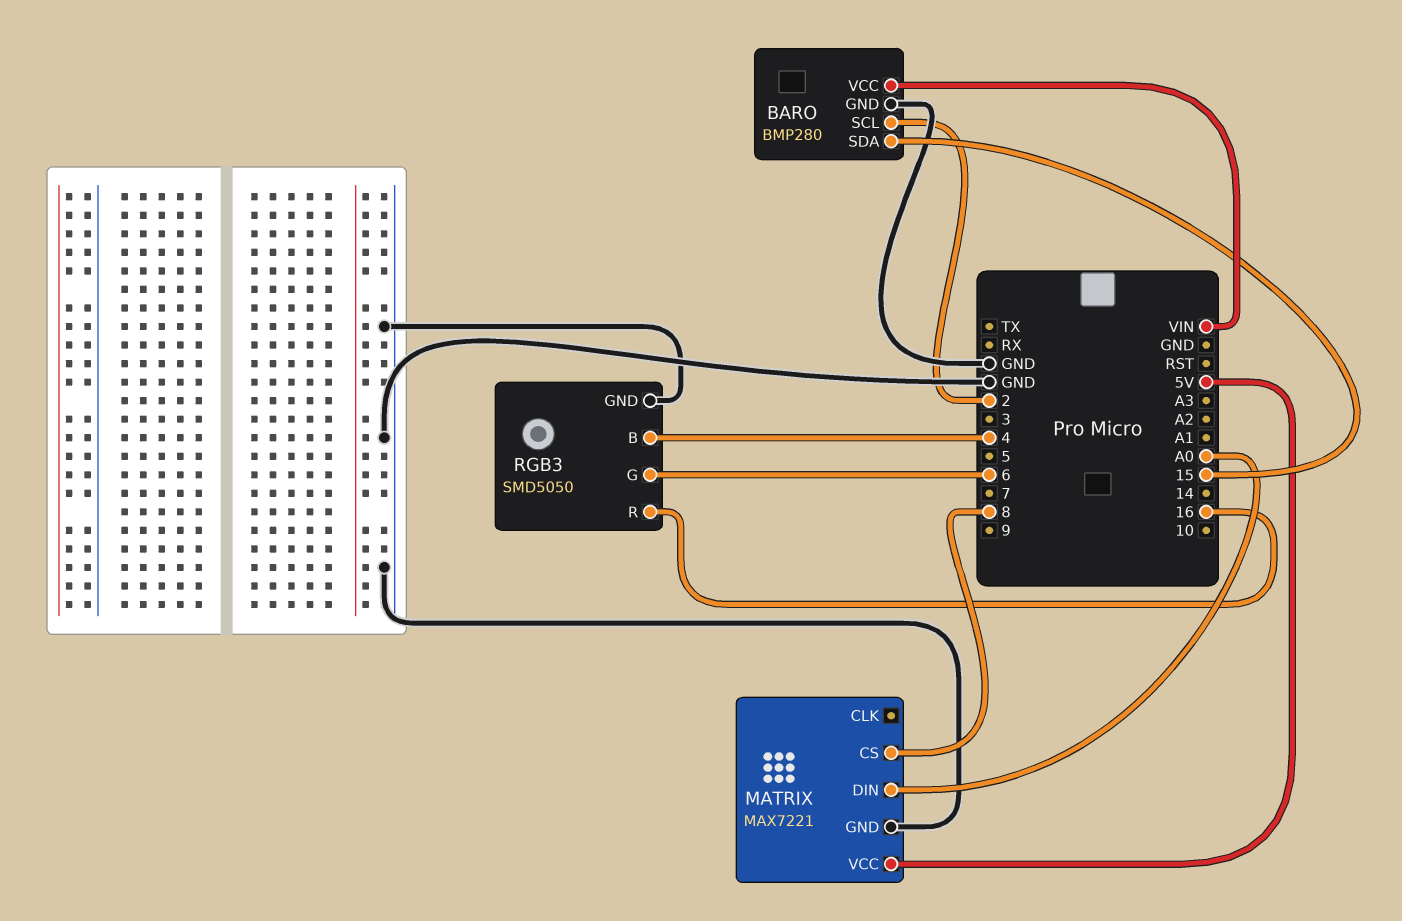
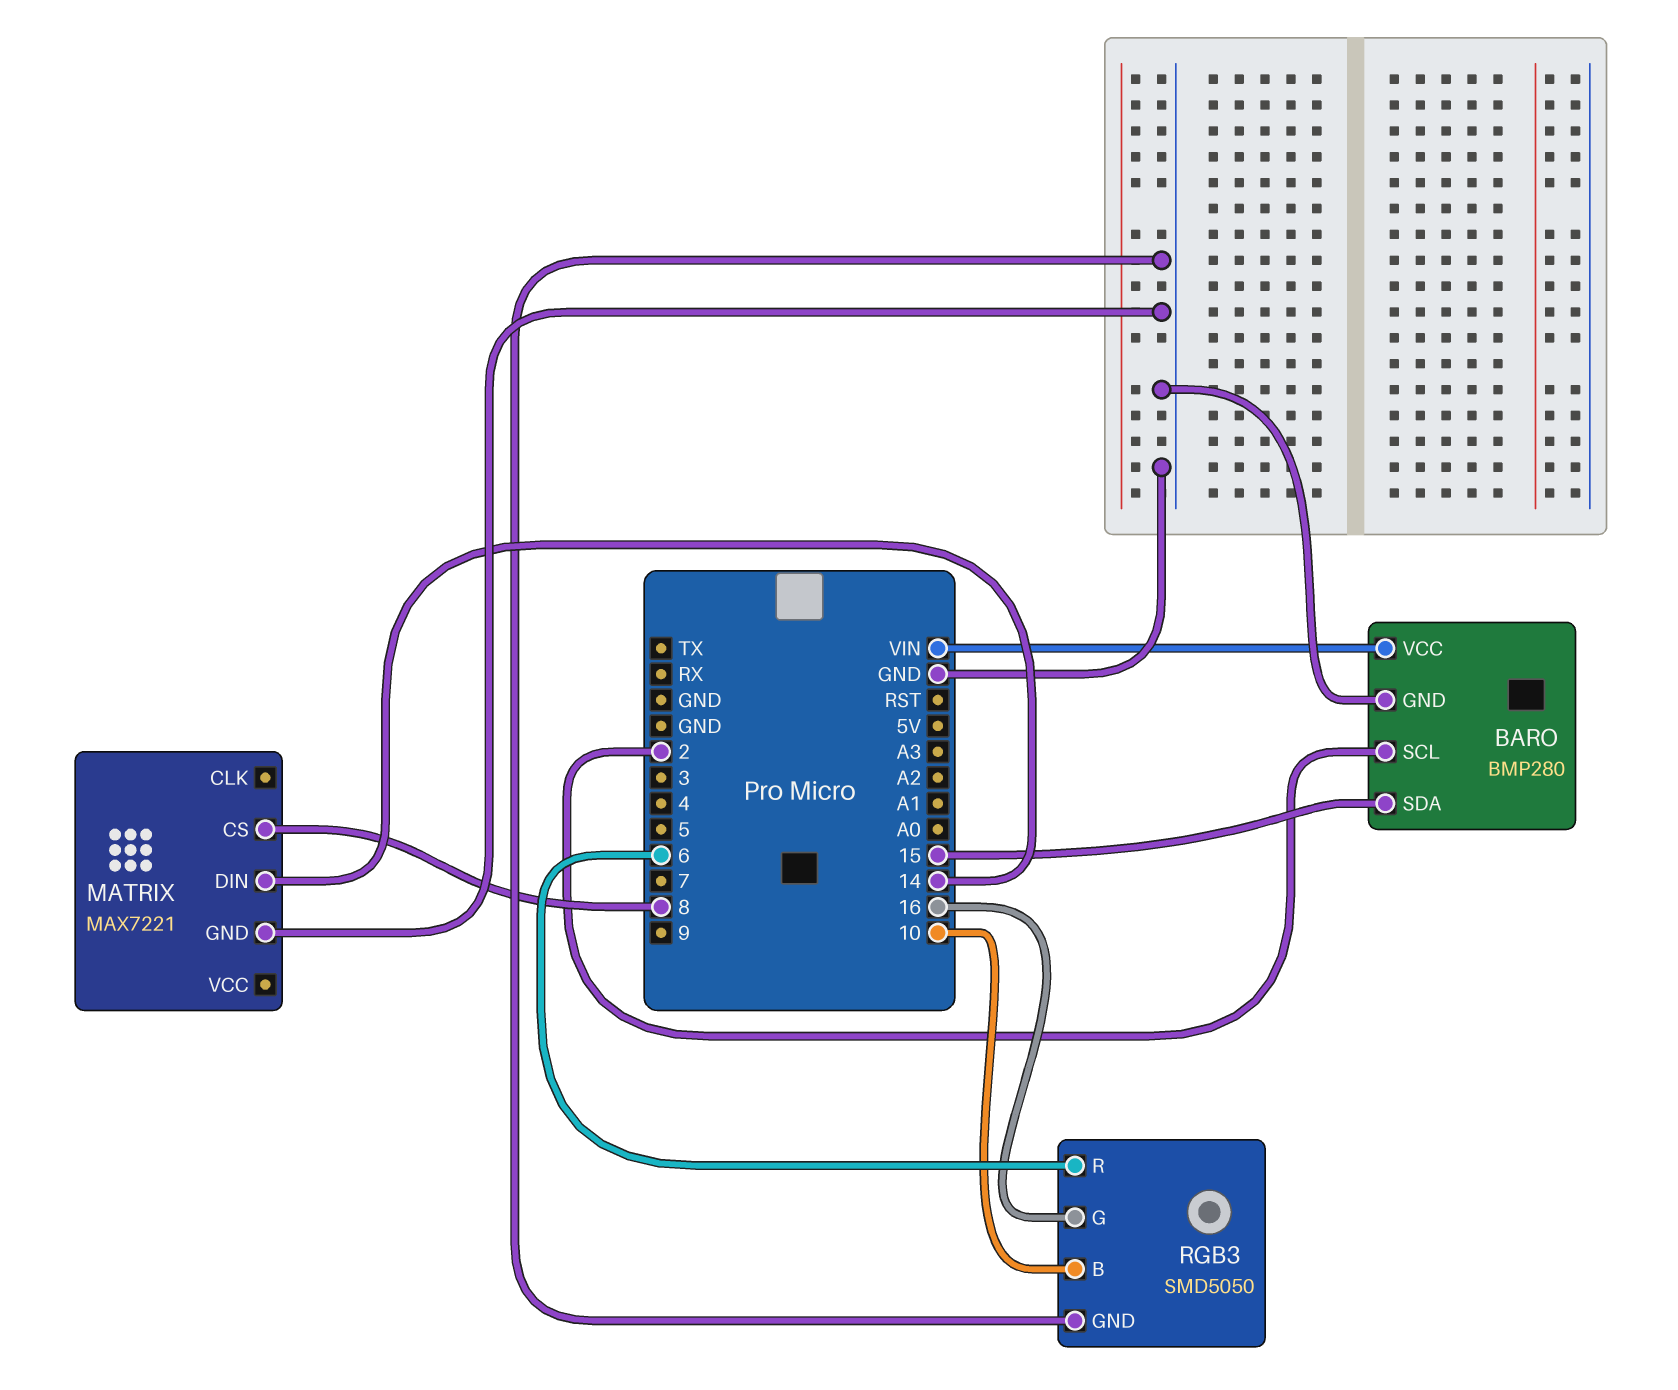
MATRIX pin DIN: A0 -> 14
MATRIX pin VCC: 5V -> none
RGB3 pin B: 4 -> 10
RGB3 pin G: 6 -> 16
RGB3 pin R: 16 -> 6

